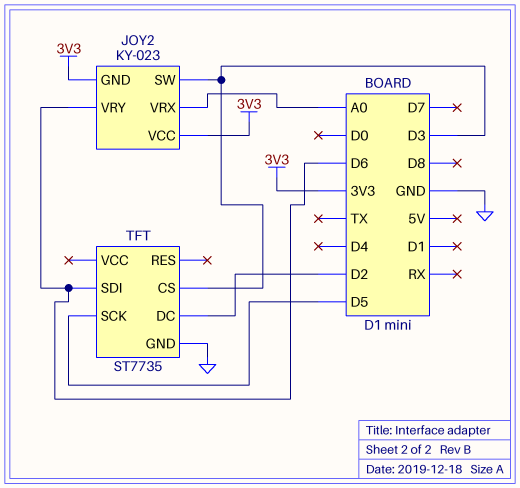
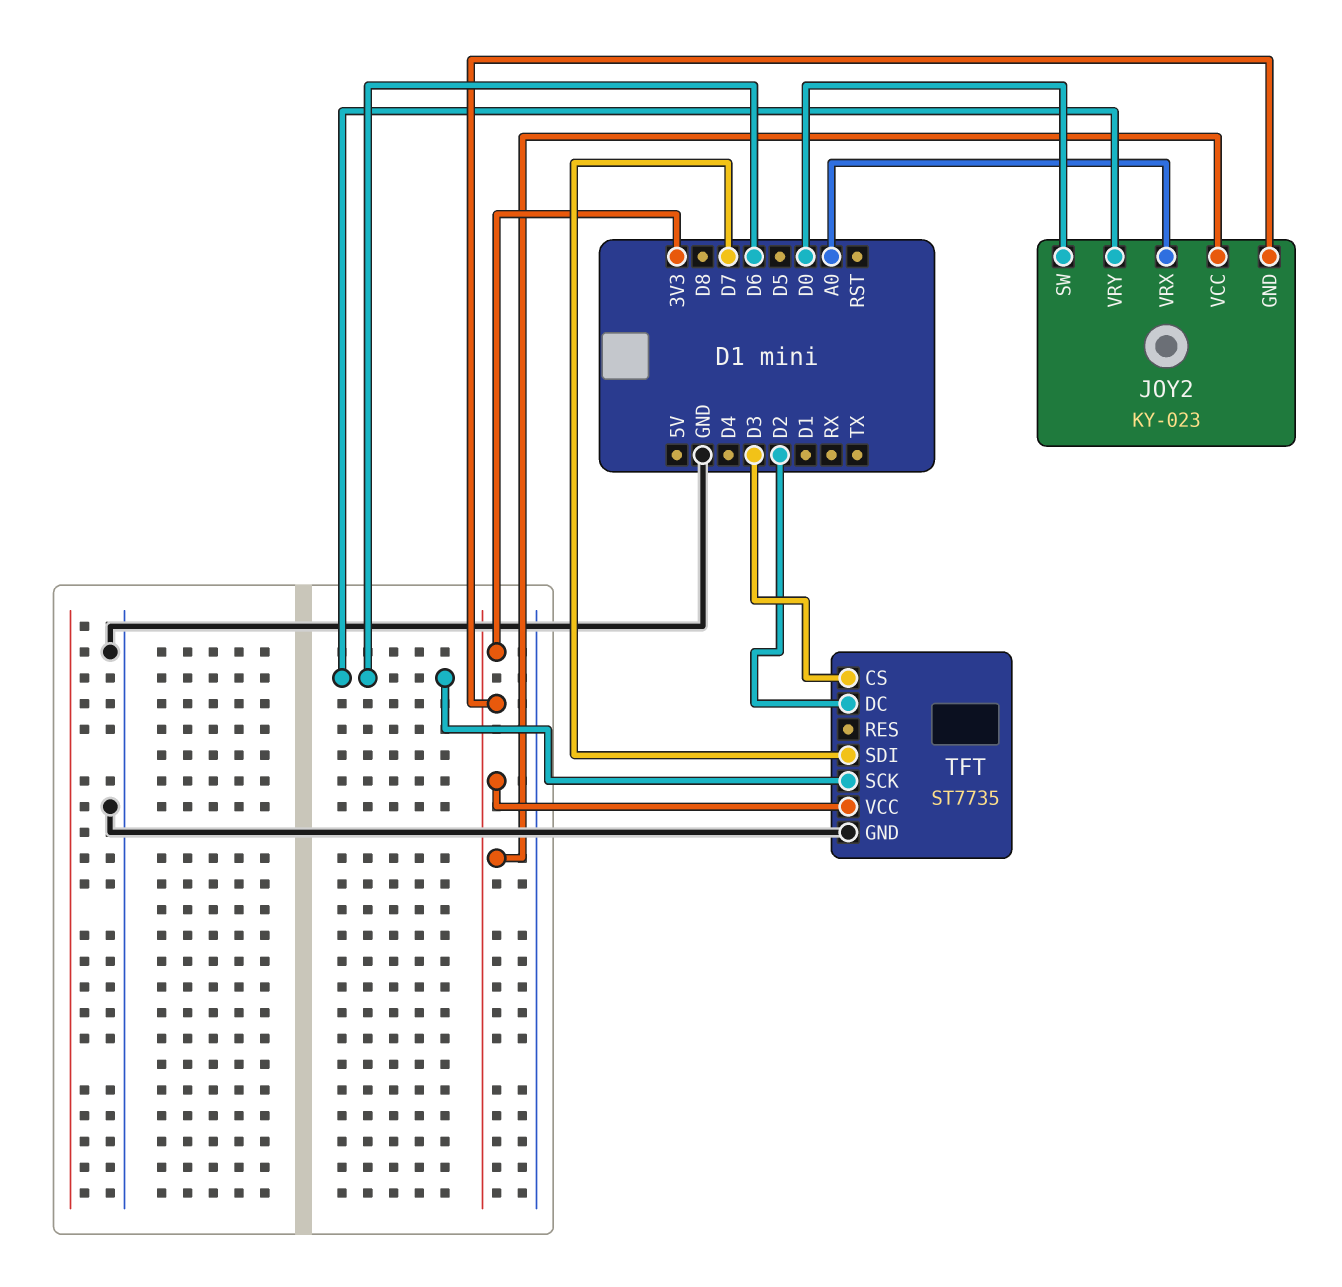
JOY2 pin SW: D3 -> D0
TFT pin SCK: D5 -> D6
TFT pin SDI: D6 -> D7
TFT pin VCC: none -> 3V3

